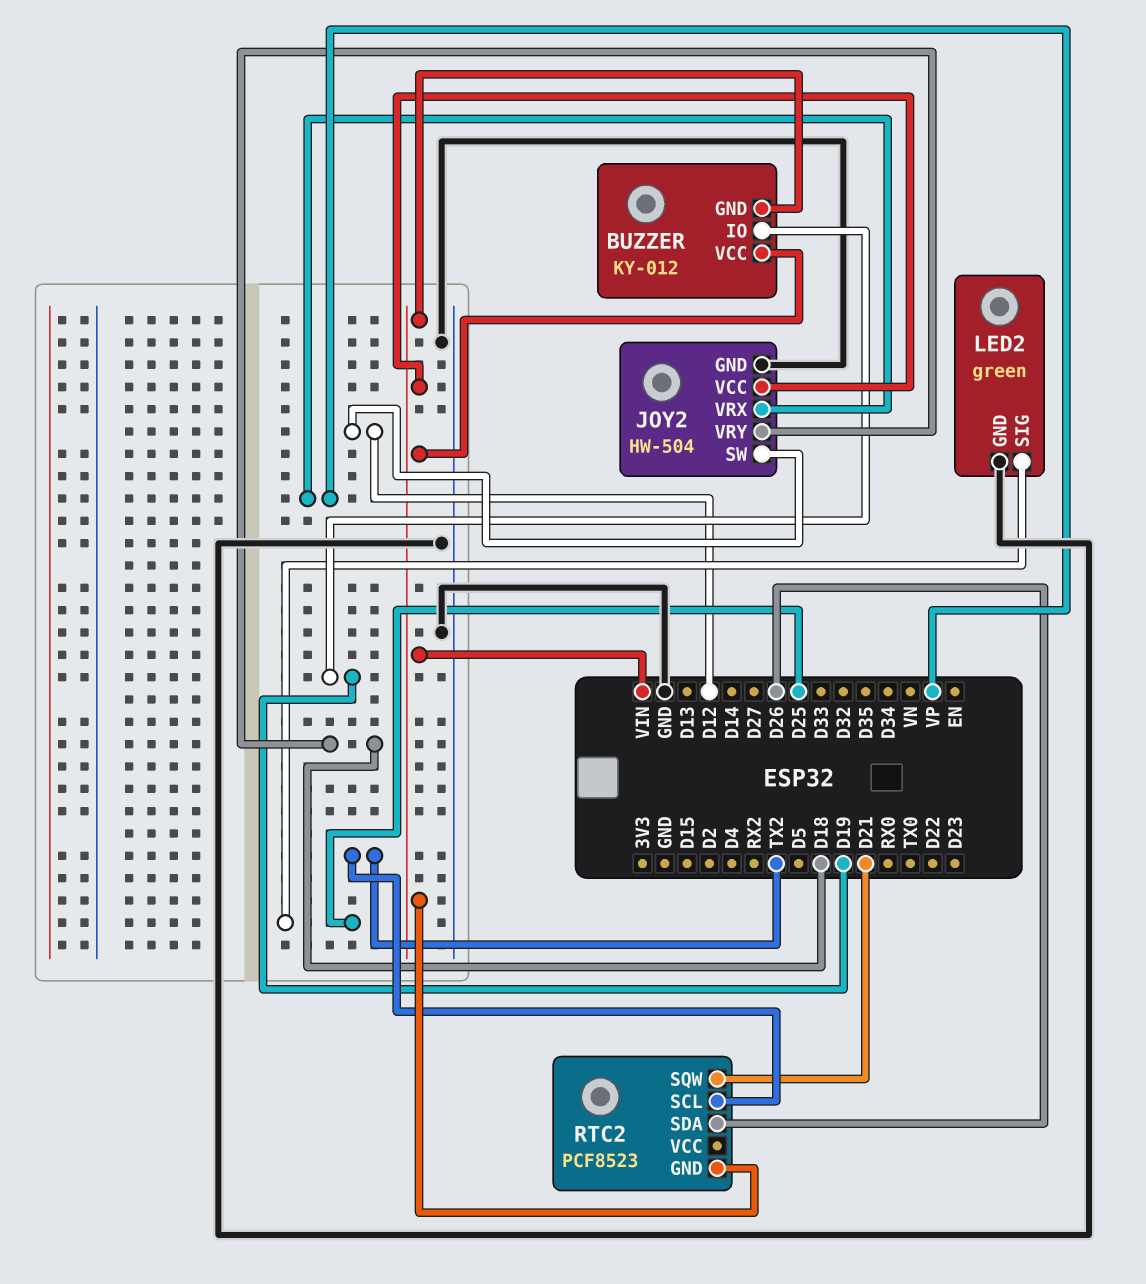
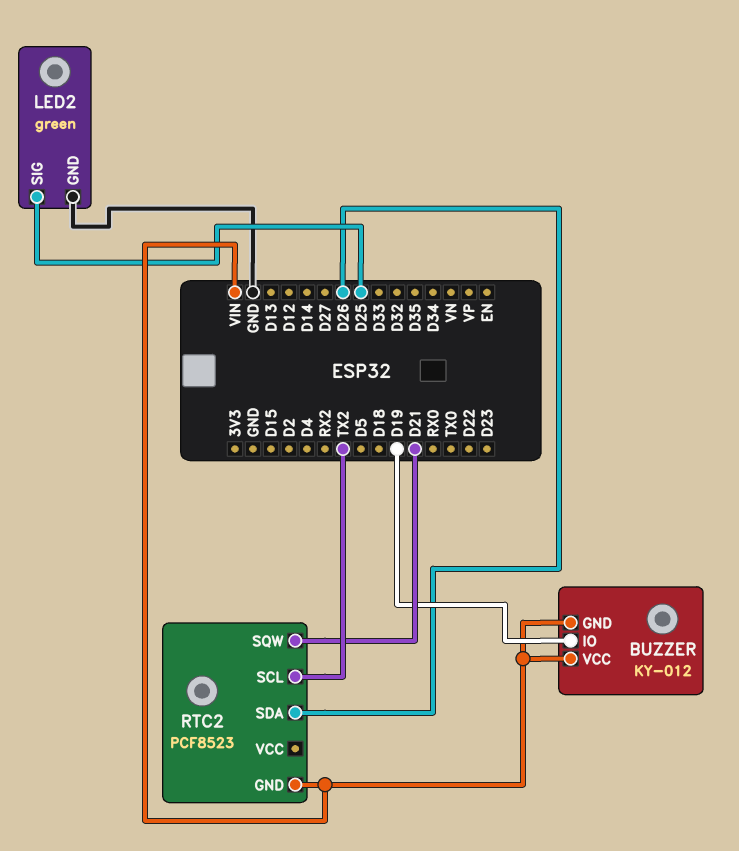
JOY2: HW-504 -> none
JOY2 pin GND: GND -> none
JOY2 pin SW: D12 -> none
JOY2 pin VCC: VIN -> none
JOY2 pin VRX: VP -> none
JOY2 pin VRY: D18 -> none

